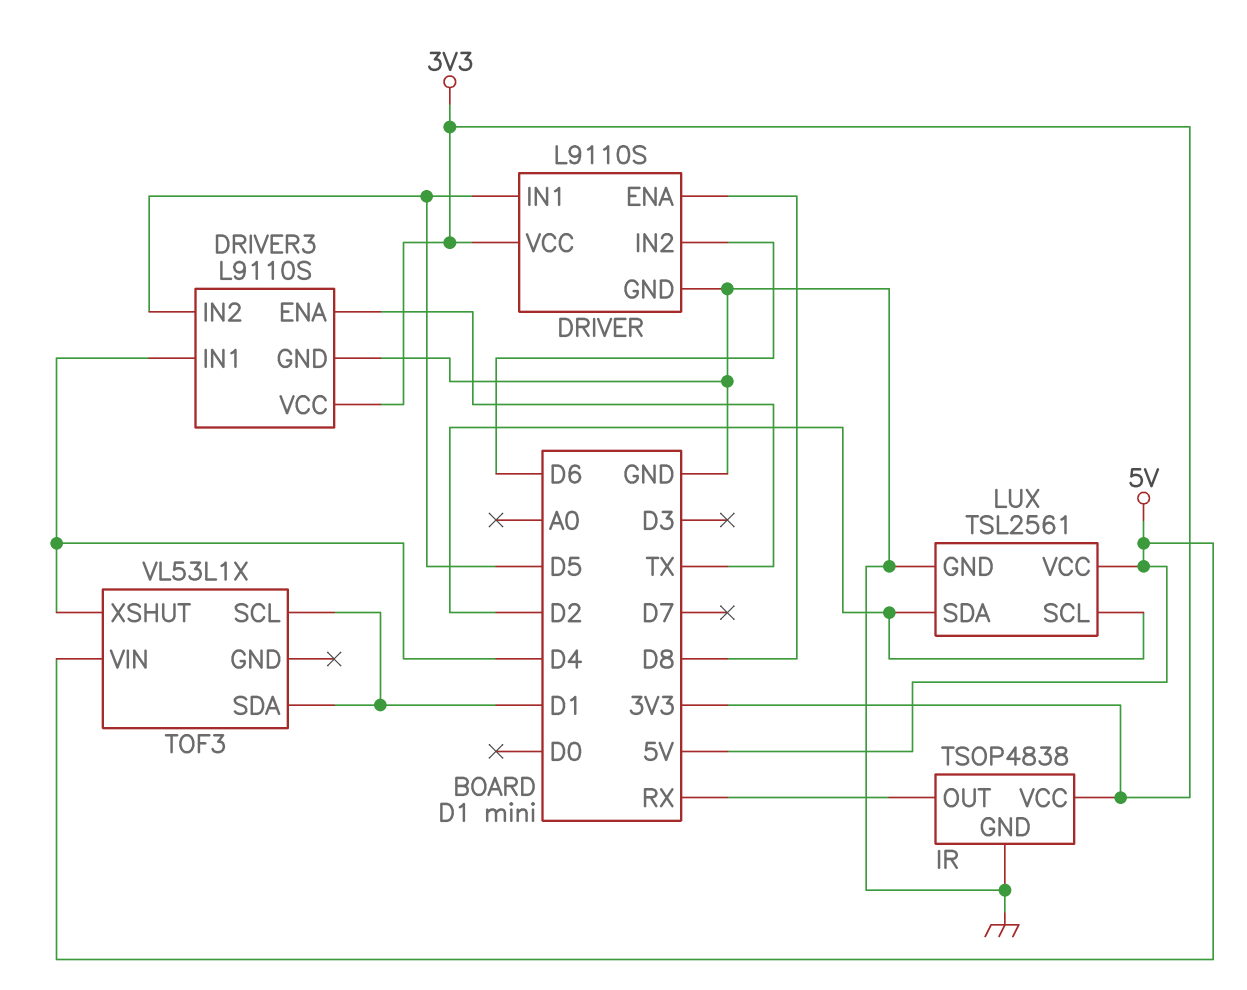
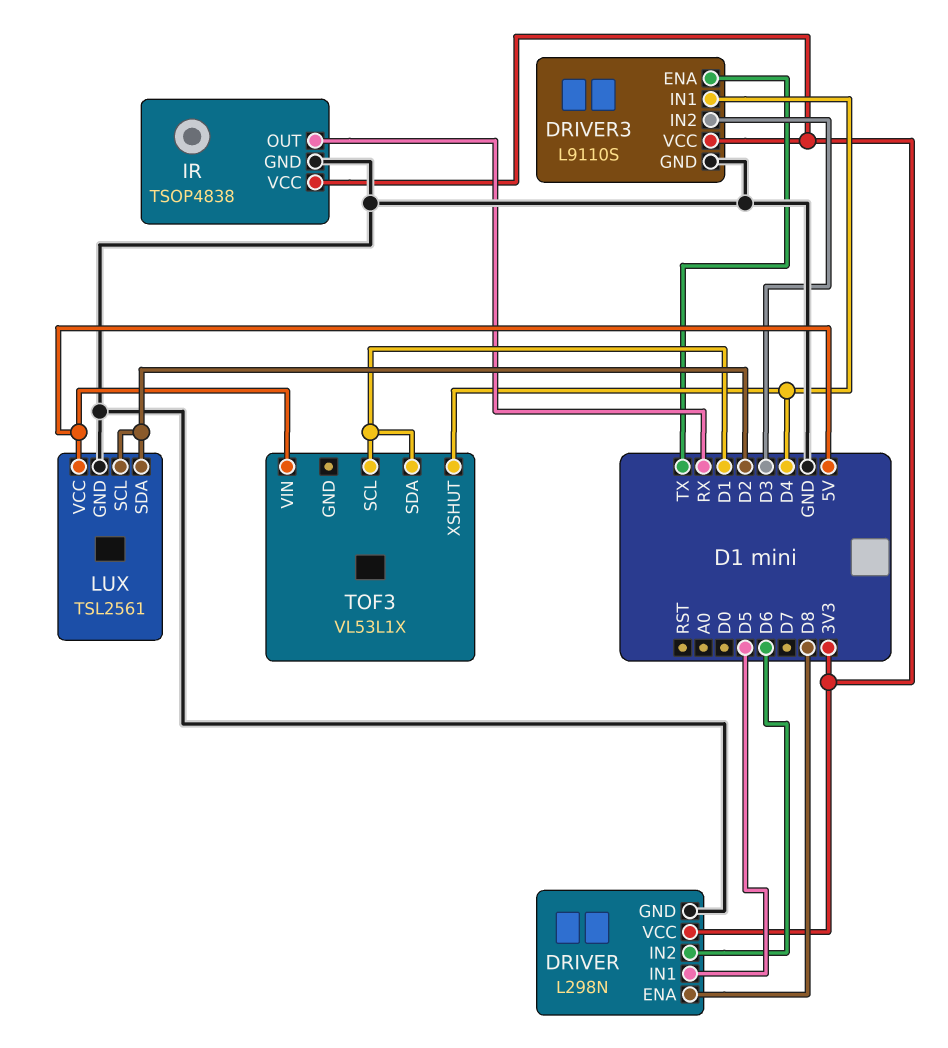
DRIVER: L9110S -> L298N
DRIVER3 pin IN2: D5 -> D3

